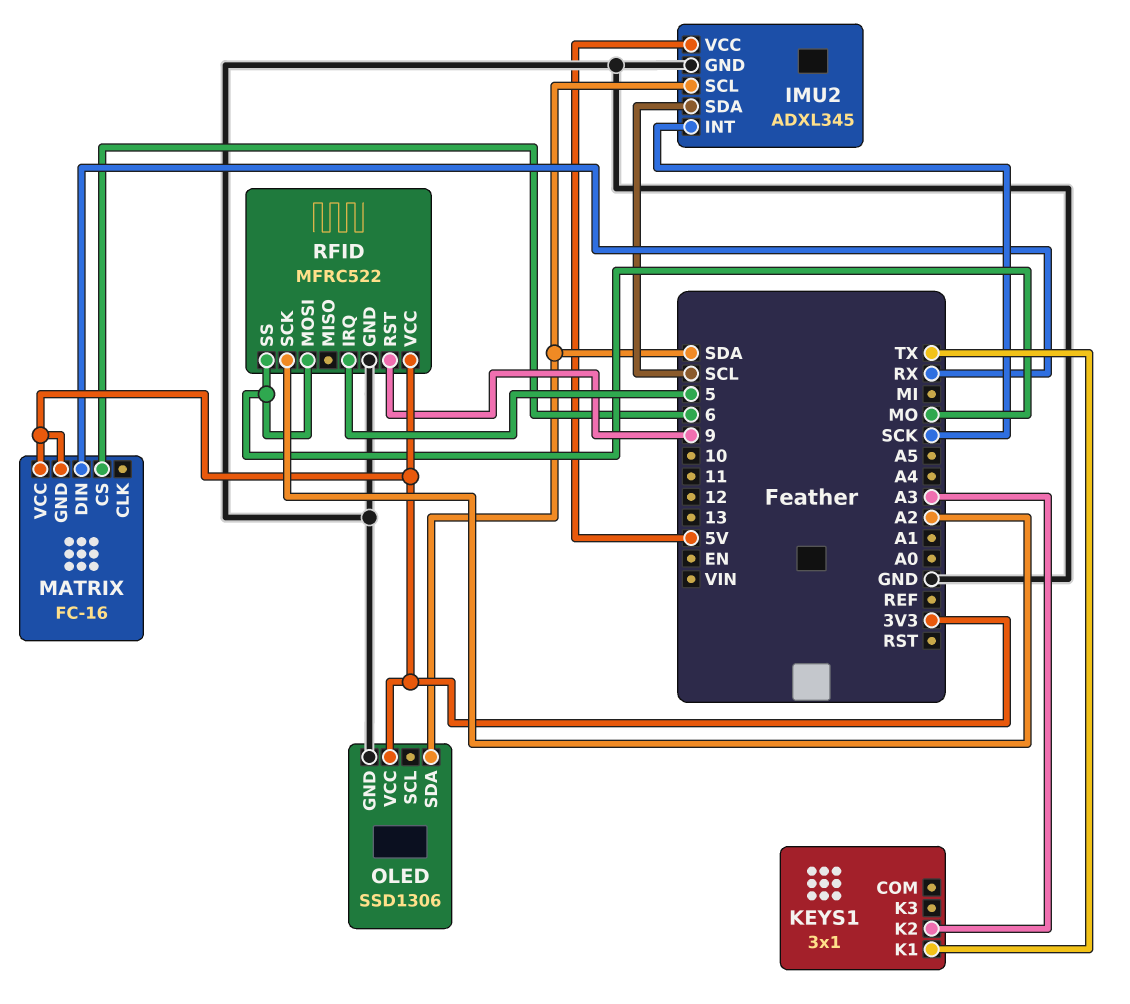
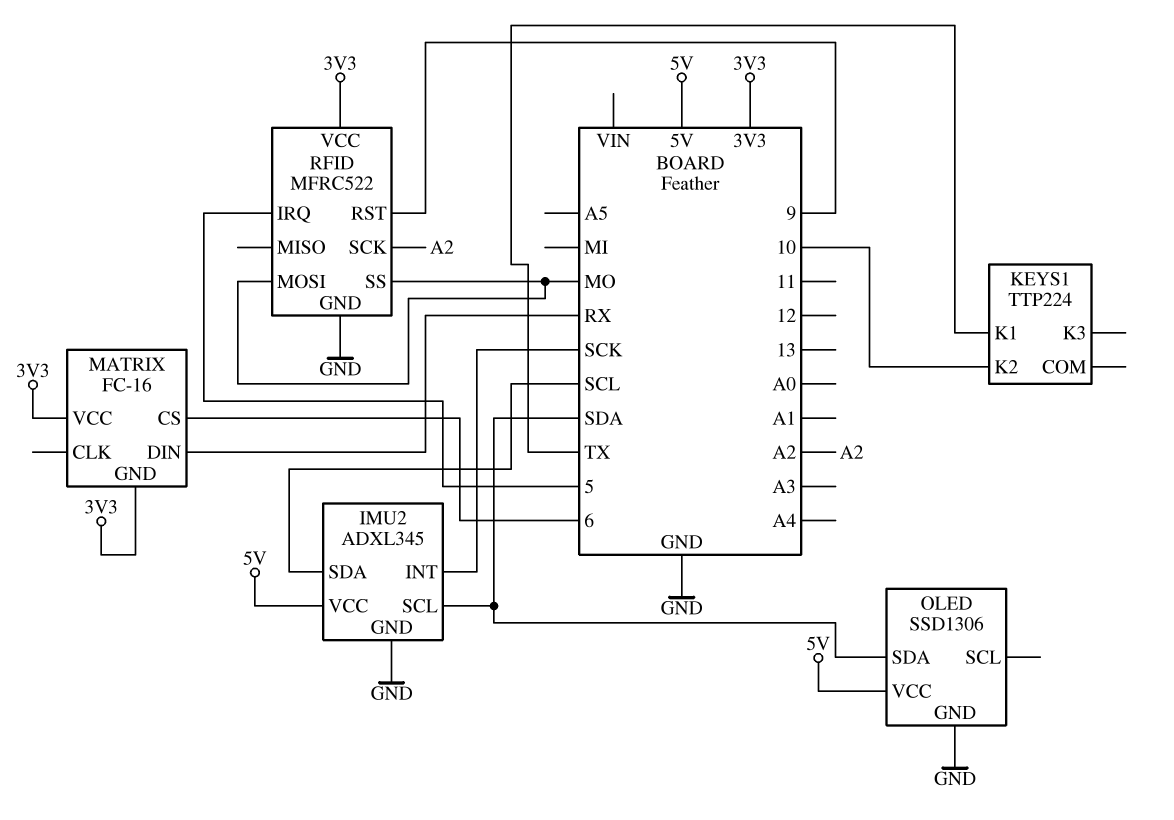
KEYS1: 3x1 -> TTP224
KEYS1 pin K2: A3 -> 10
OLED pin VCC: 3V3 -> 5V

